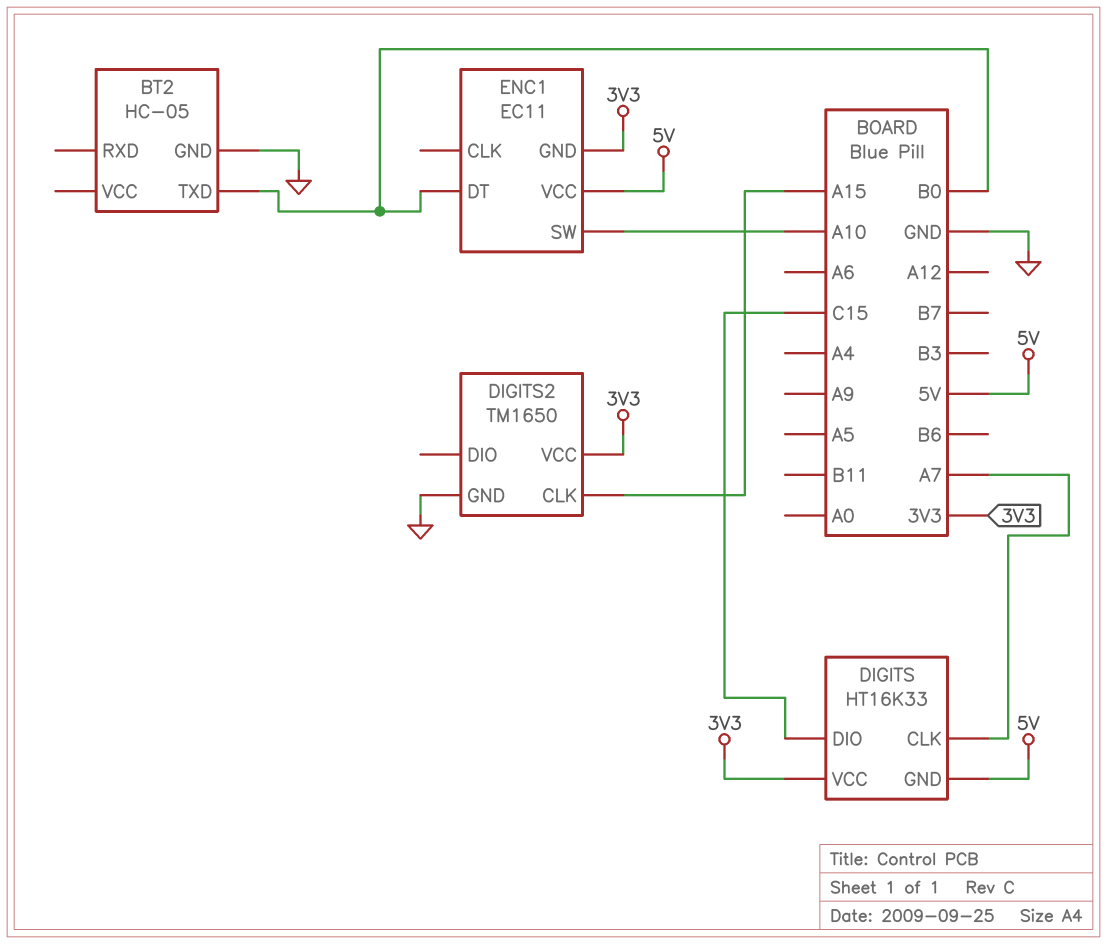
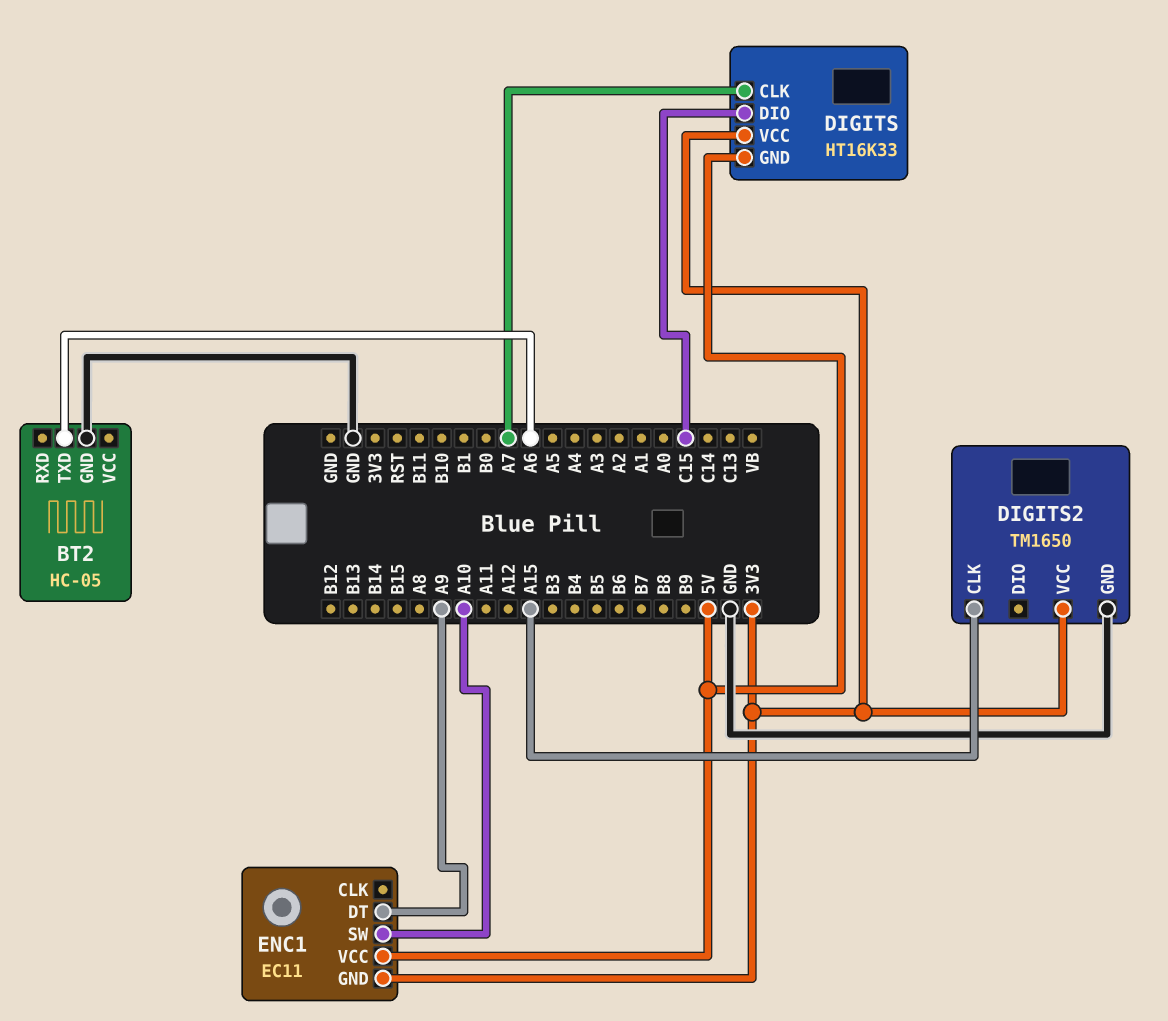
BT2 pin TXD: B0 -> A6
ENC1 pin DT: B0 -> A9

